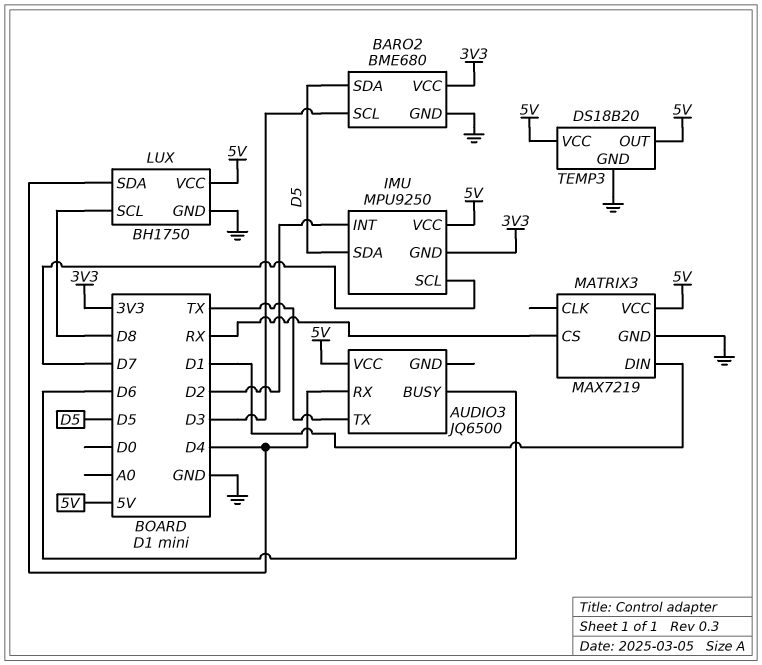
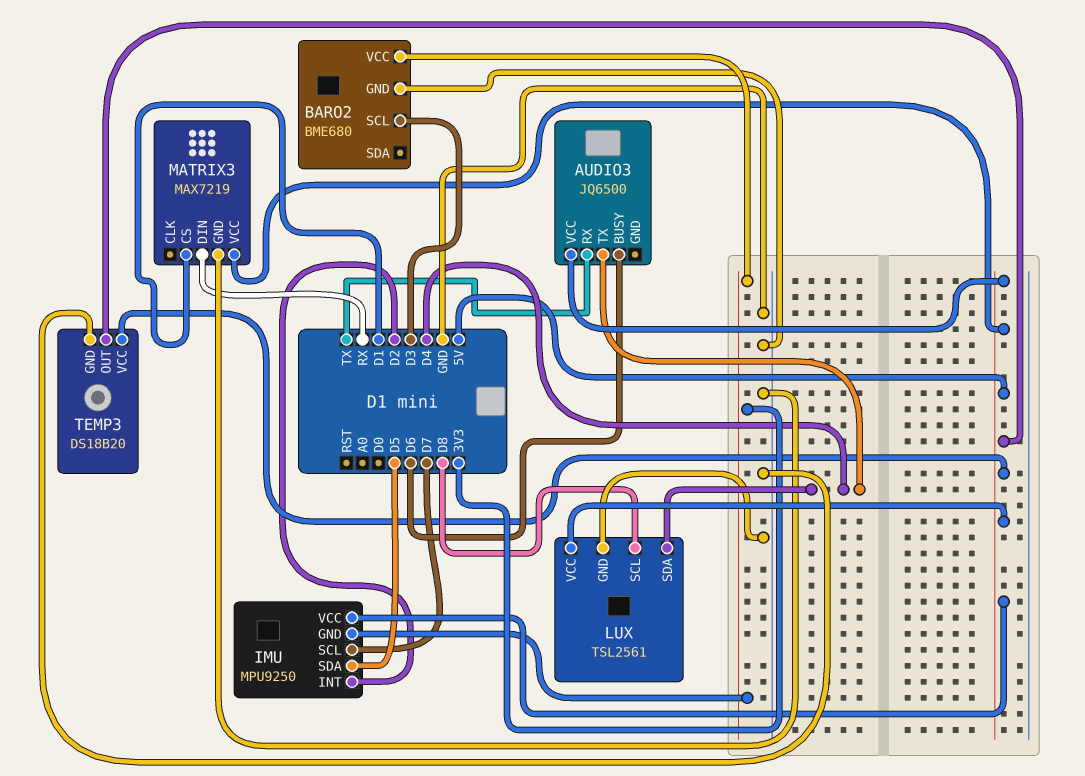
AUDIO3 pin RX: D4 -> TX
AUDIO3 pin TX: TX -> D4
BARO2 pin SDA: D5 -> none
LUX: BH1750 -> TSL2561
MATRIX3 pin CS: RX -> D1
MATRIX3 pin DIN: D1 -> RX

